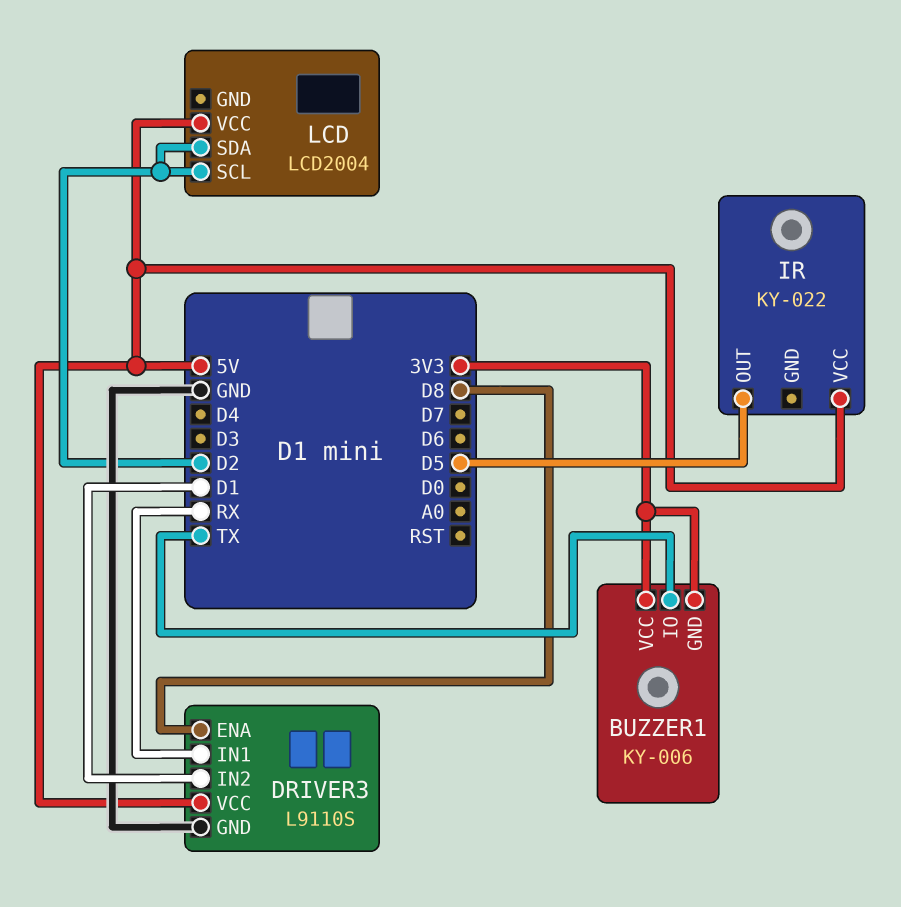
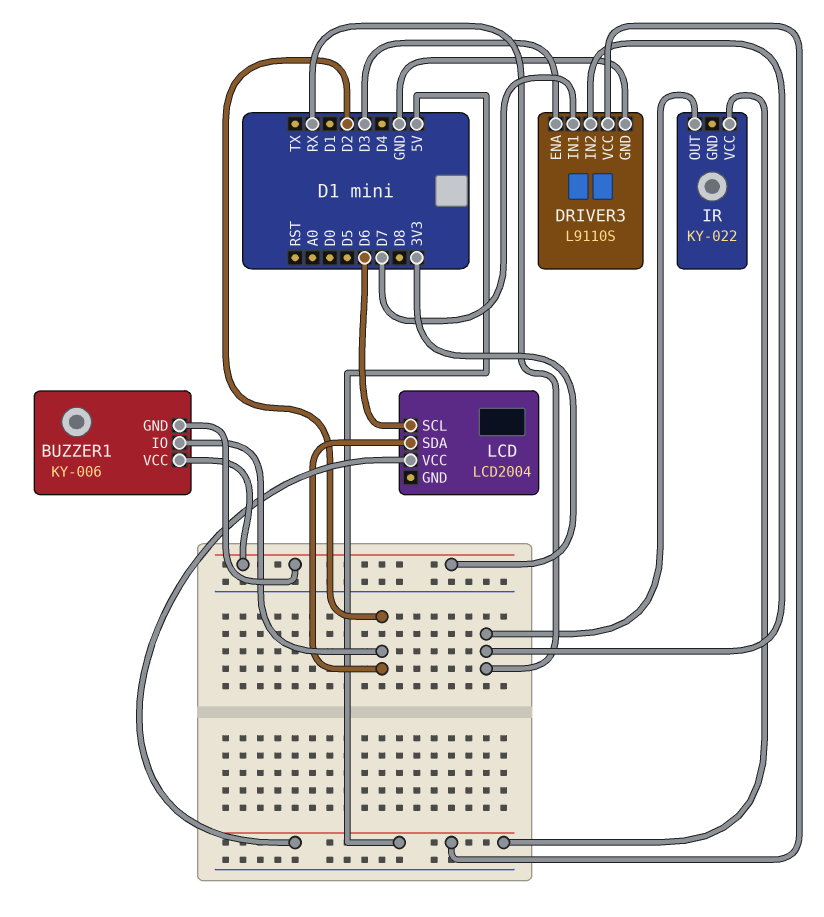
BUZZER1 pin IO: TX -> D2
DRIVER3 pin ENA: D8 -> D3
DRIVER3 pin IN1: RX -> D7
DRIVER3 pin IN2: D1 -> RX
IR pin OUT: D5 -> RX
LCD pin SCL: D2 -> D6

